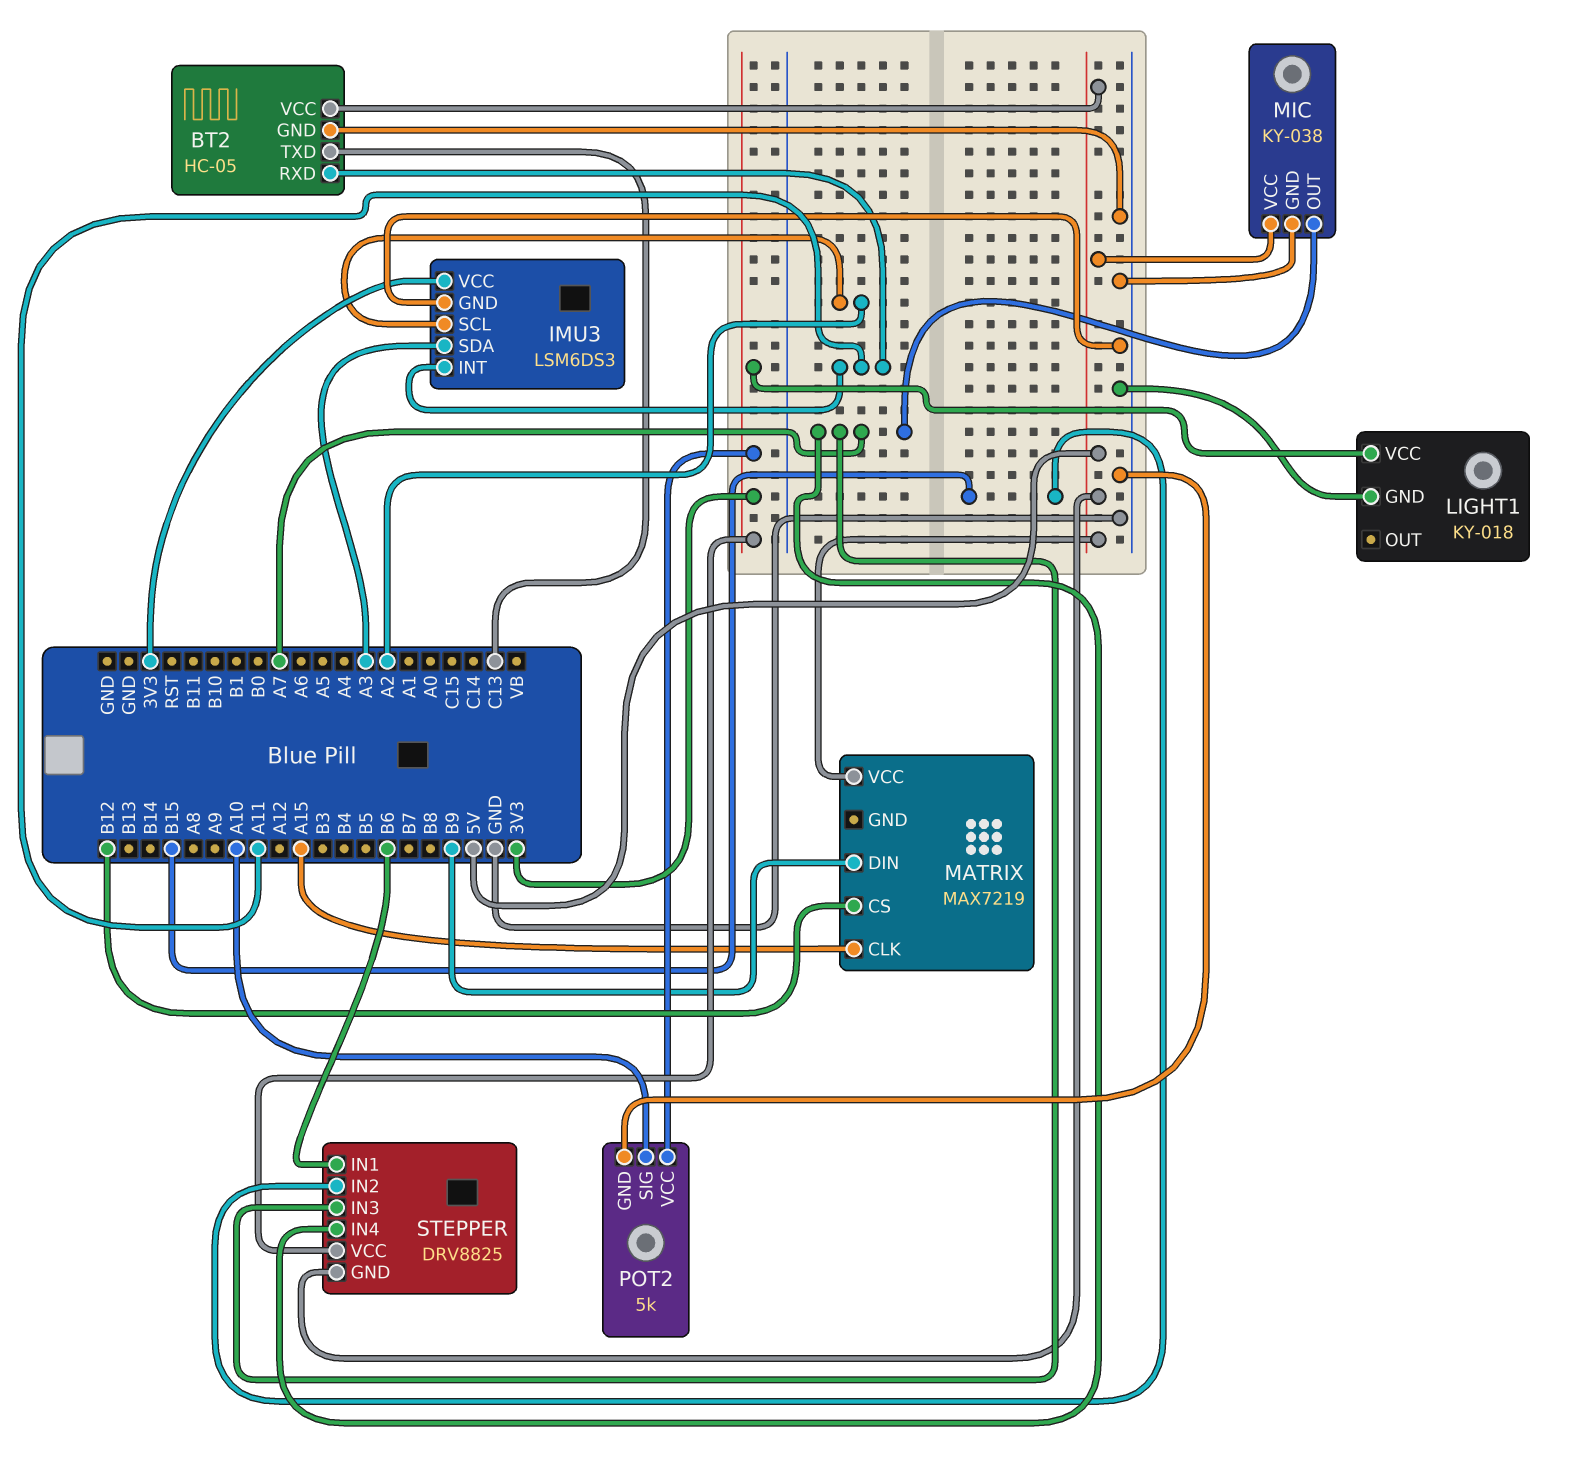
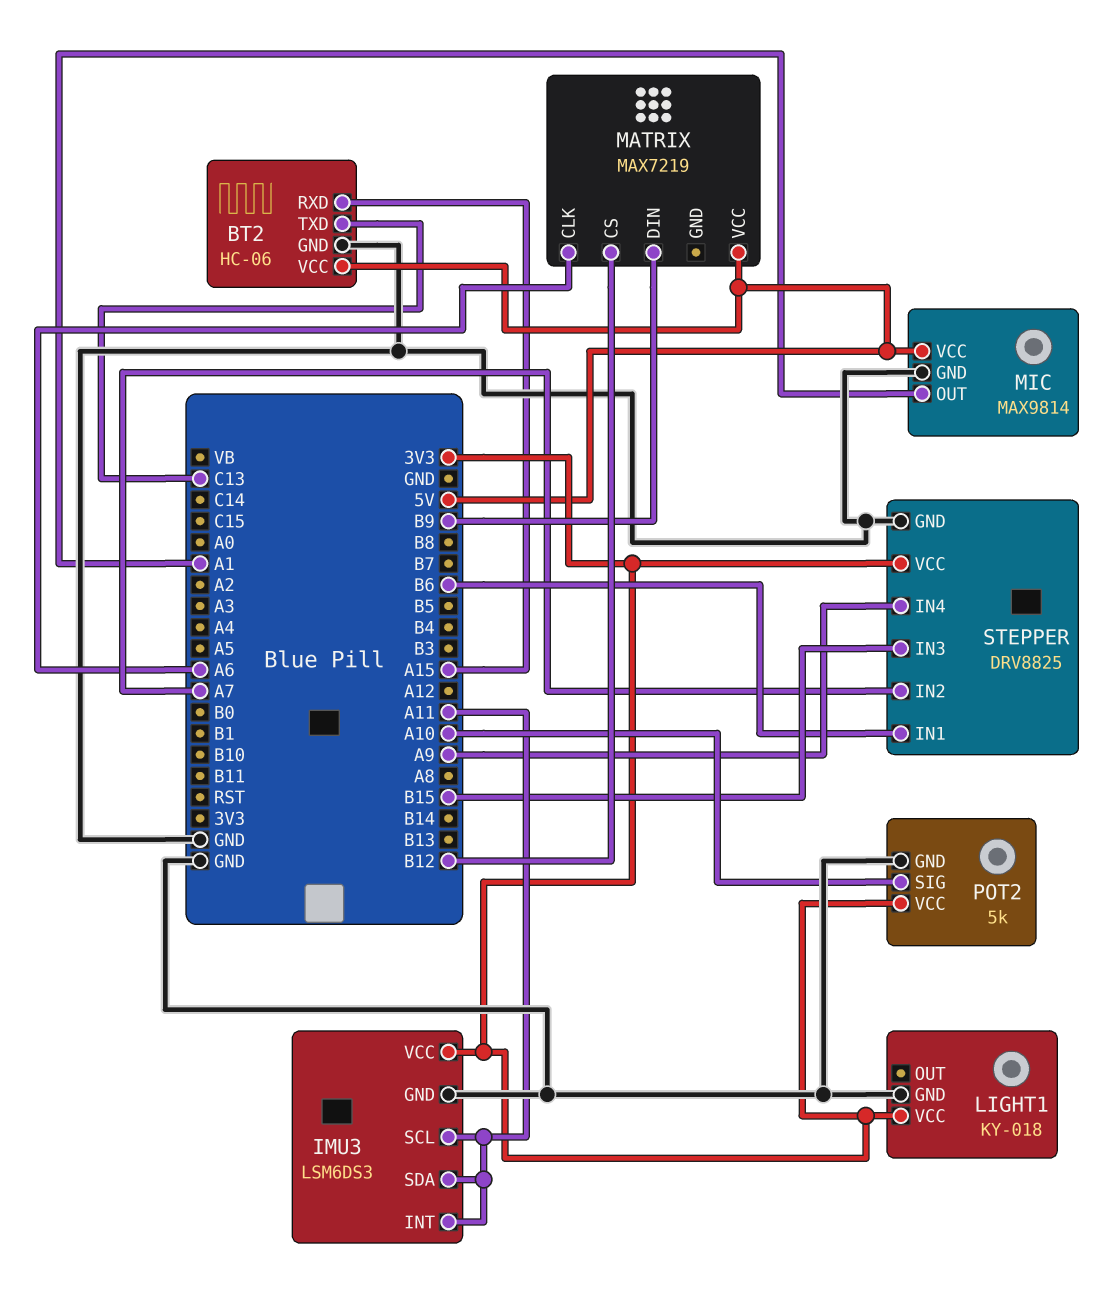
BT2: HC-05 -> HC-06
BT2 pin RXD: A11 -> A15
IMU3 pin SCL: A2 -> A11
IMU3 pin SDA: A3 -> A11
MATRIX pin CLK: A15 -> A6
MIC: KY-038 -> MAX9814
MIC pin OUT: A7 -> A1
STEPPER pin GND: 5V -> GND
STEPPER pin IN2: B15 -> A7
STEPPER pin IN3: A7 -> B15
STEPPER pin IN4: A7 -> A9

